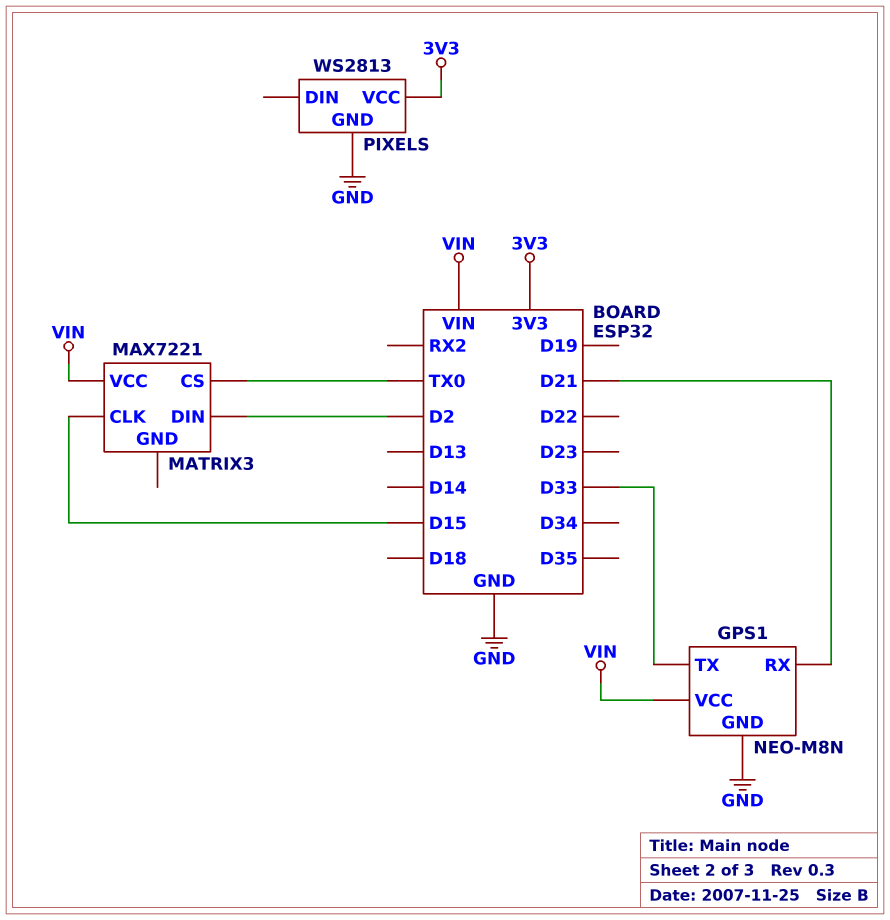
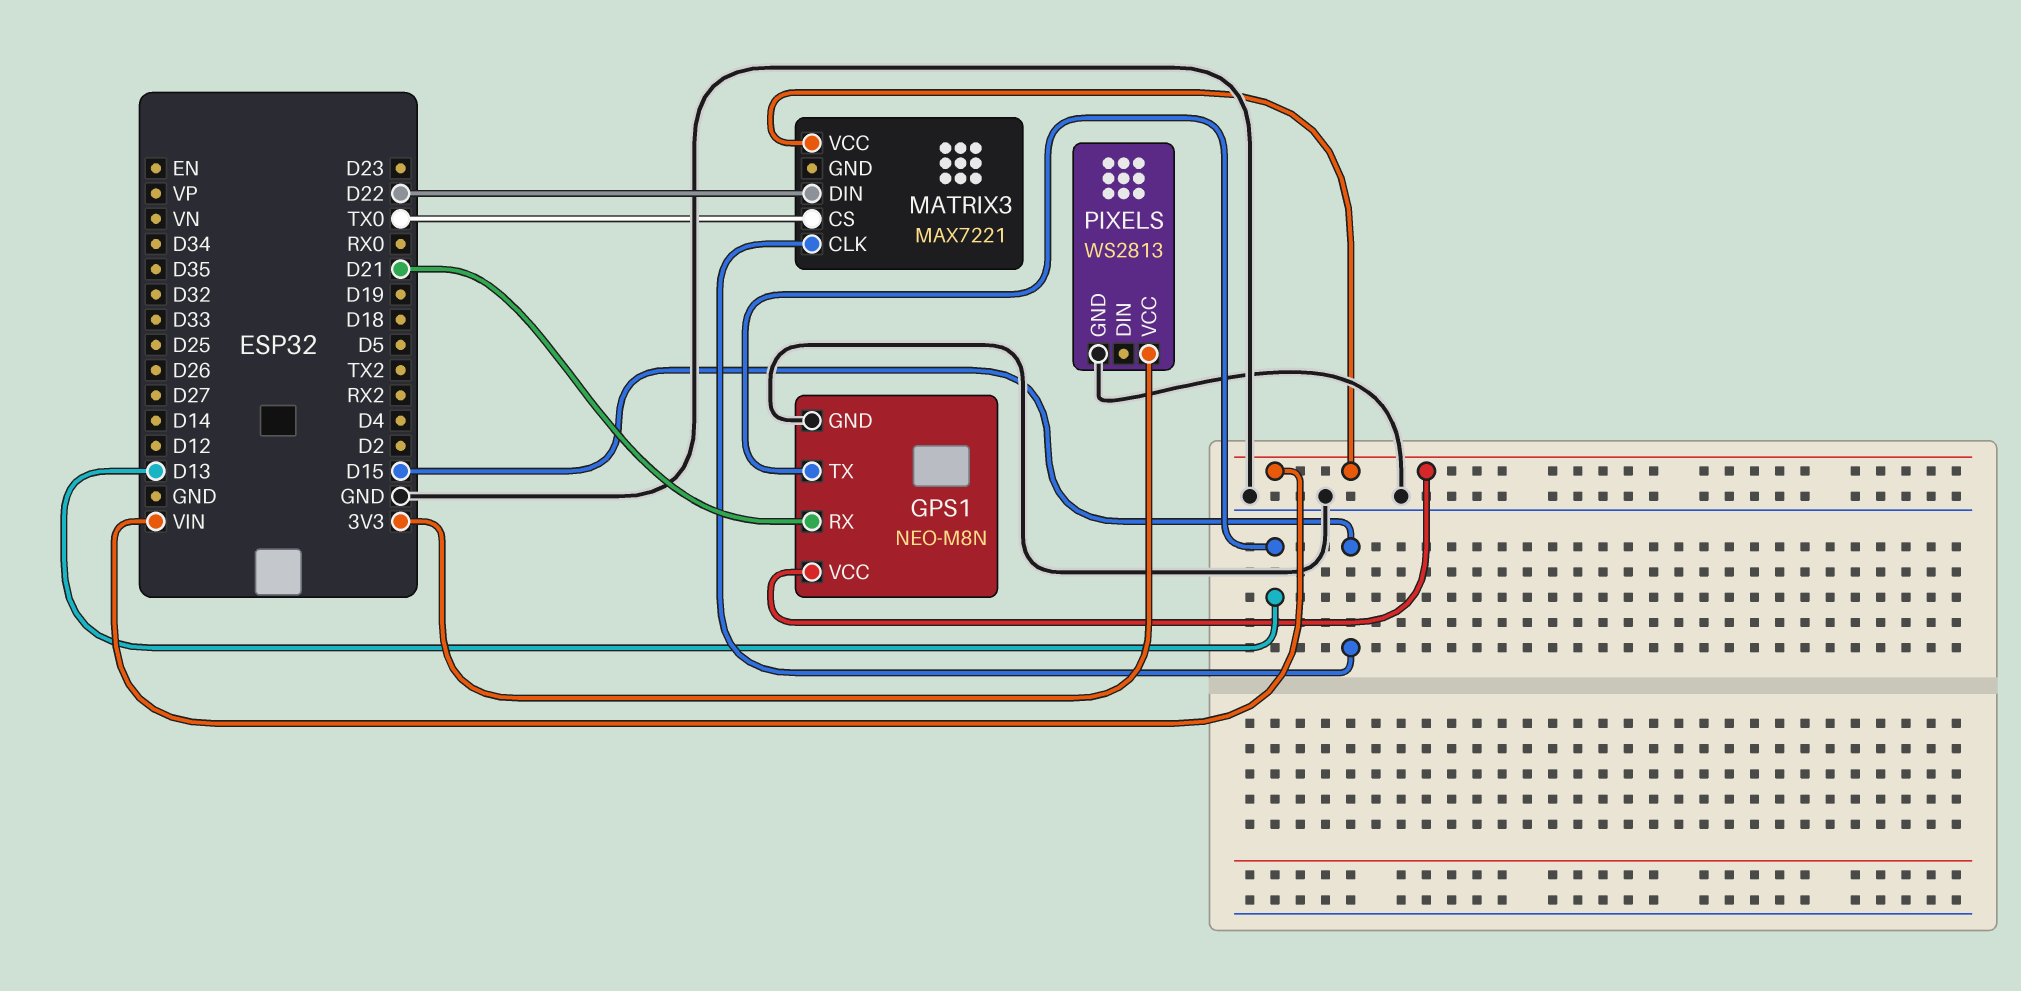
GPS1 pin TX: D33 -> D13
MATRIX3 pin DIN: D2 -> D22

